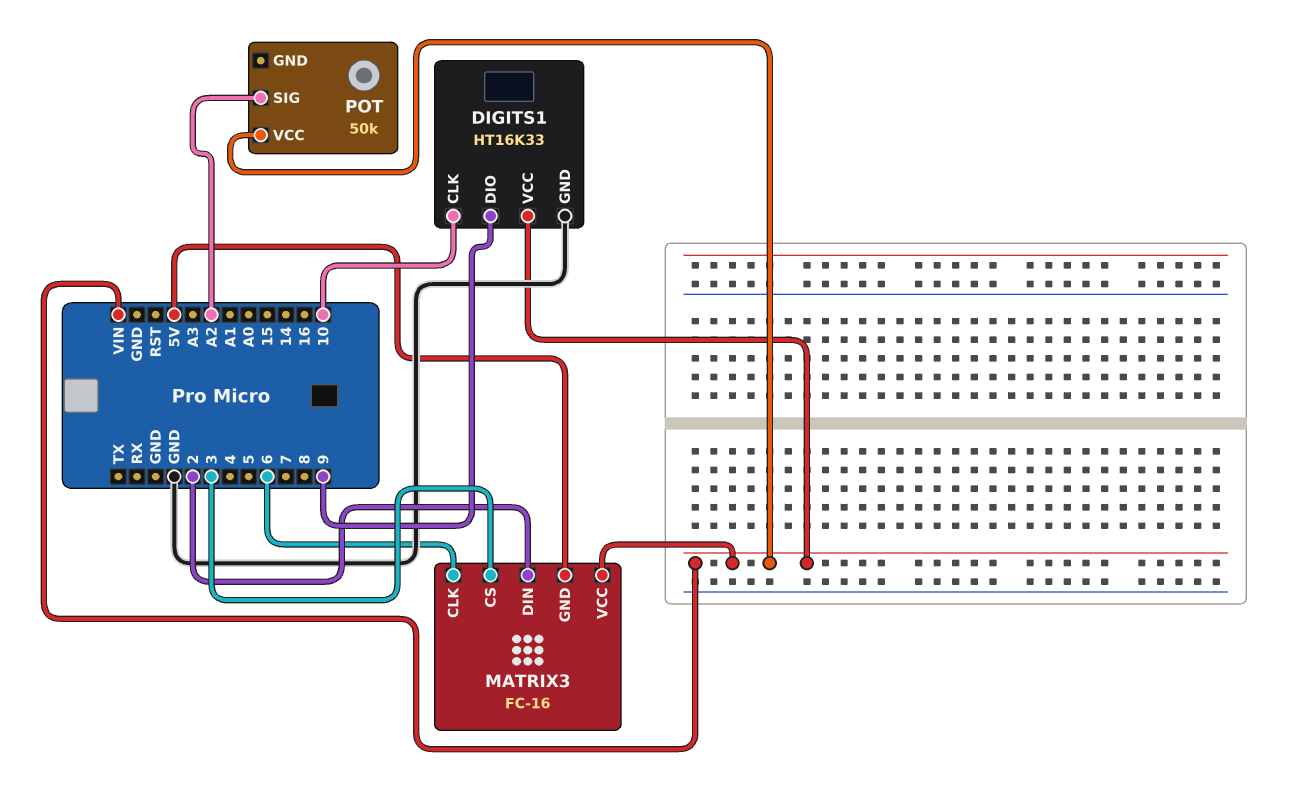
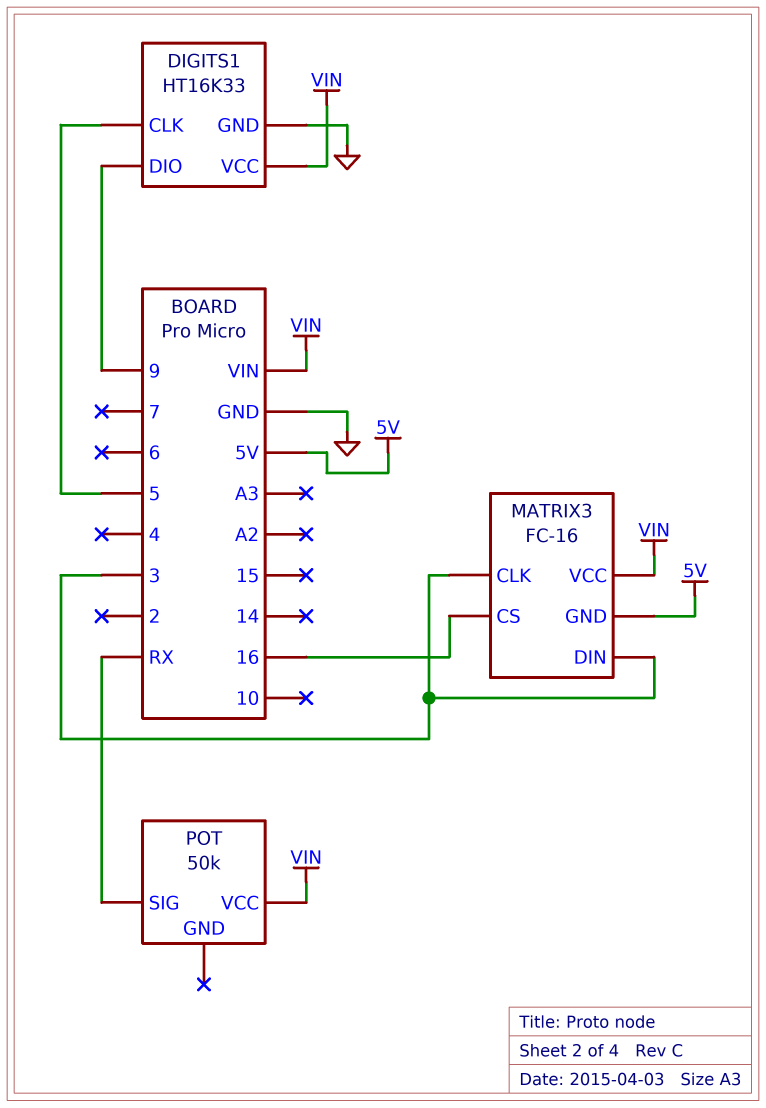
DIGITS1 pin CLK: 10 -> 5
MATRIX3 pin CLK: 6 -> 3
MATRIX3 pin CS: 3 -> 16
MATRIX3 pin DIN: 2 -> 3
POT pin SIG: A2 -> RX

